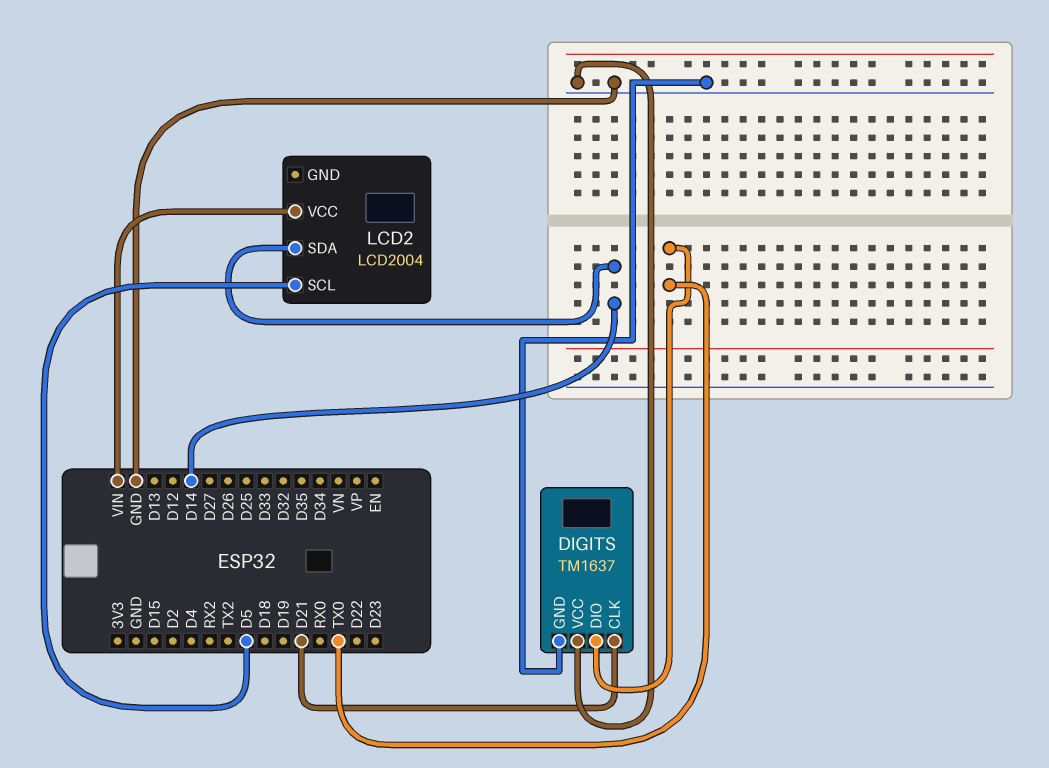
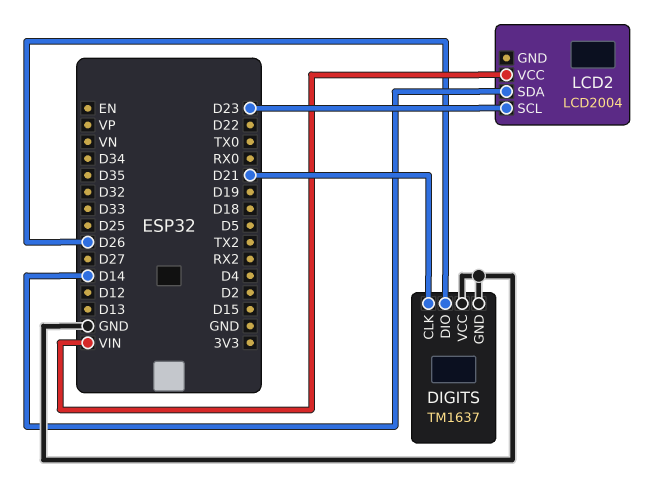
DIGITS pin DIO: TX0 -> D26
LCD2 pin SCL: D5 -> D23

